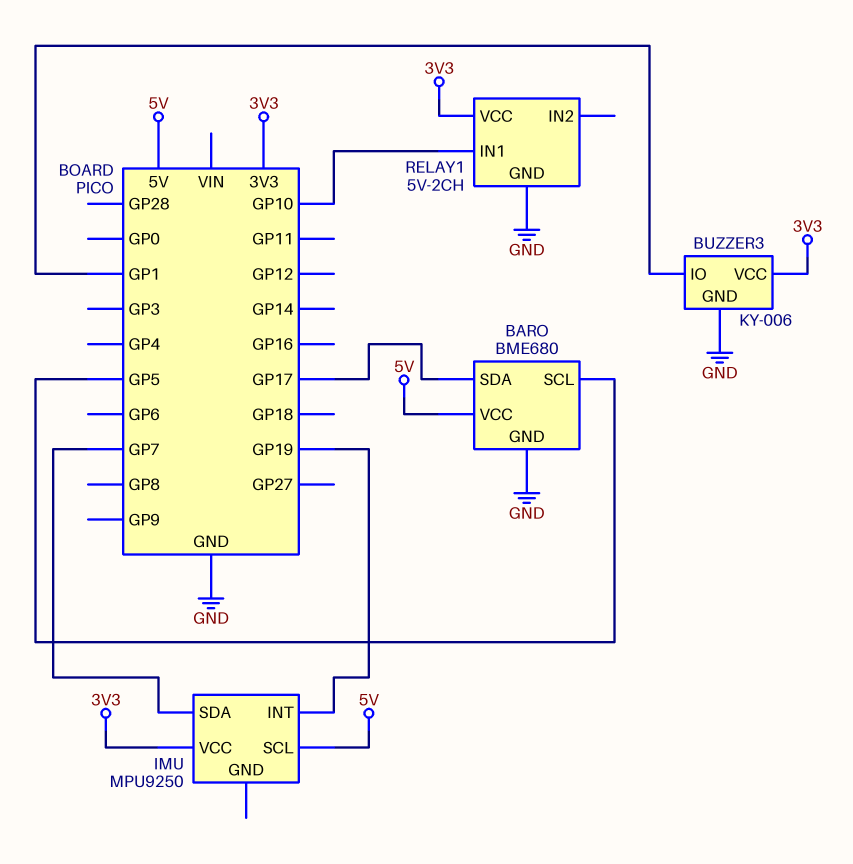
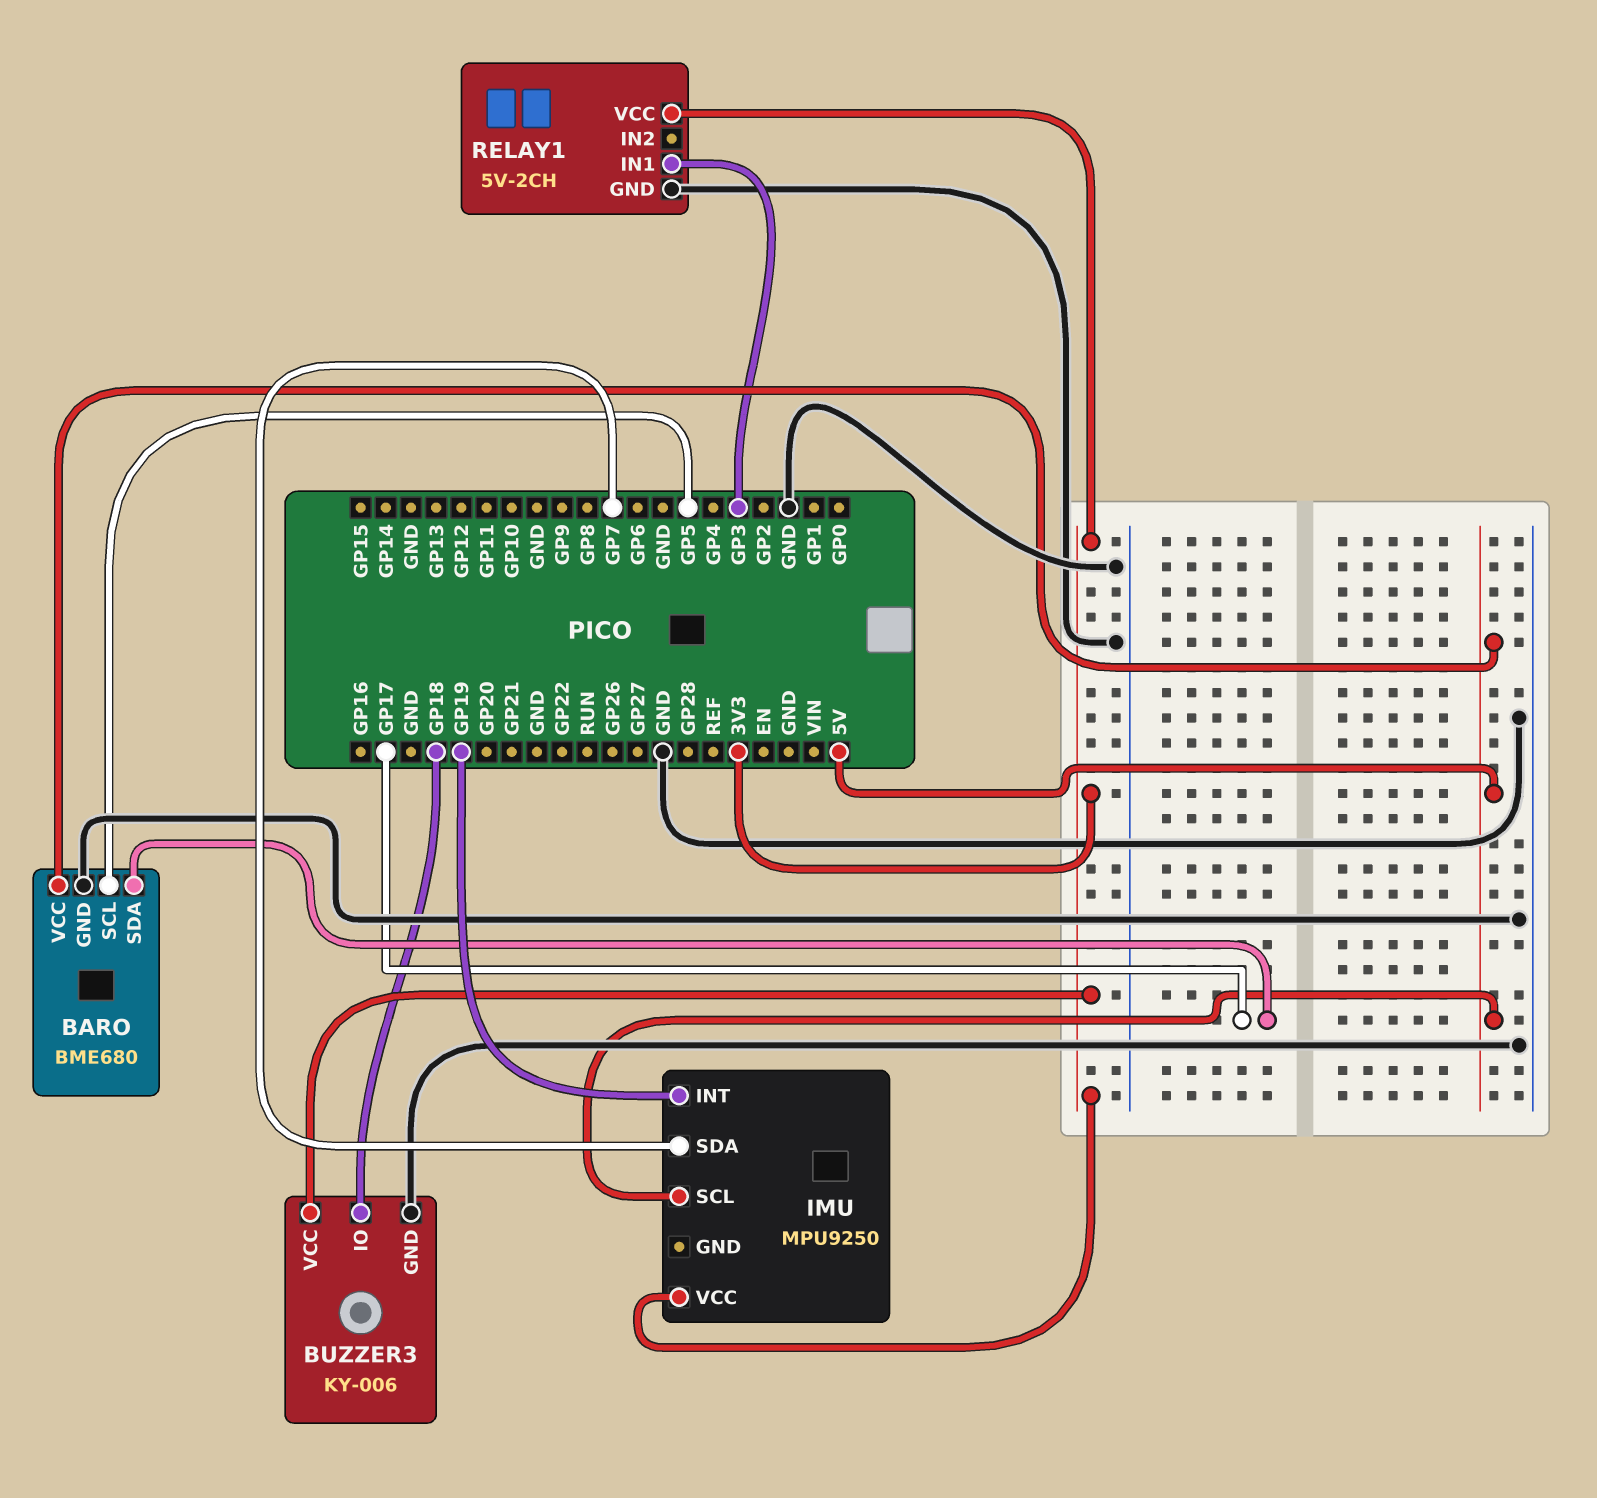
BUZZER3 pin IO: GP1 -> GP18
RELAY1 pin IN1: GP10 -> GP3

